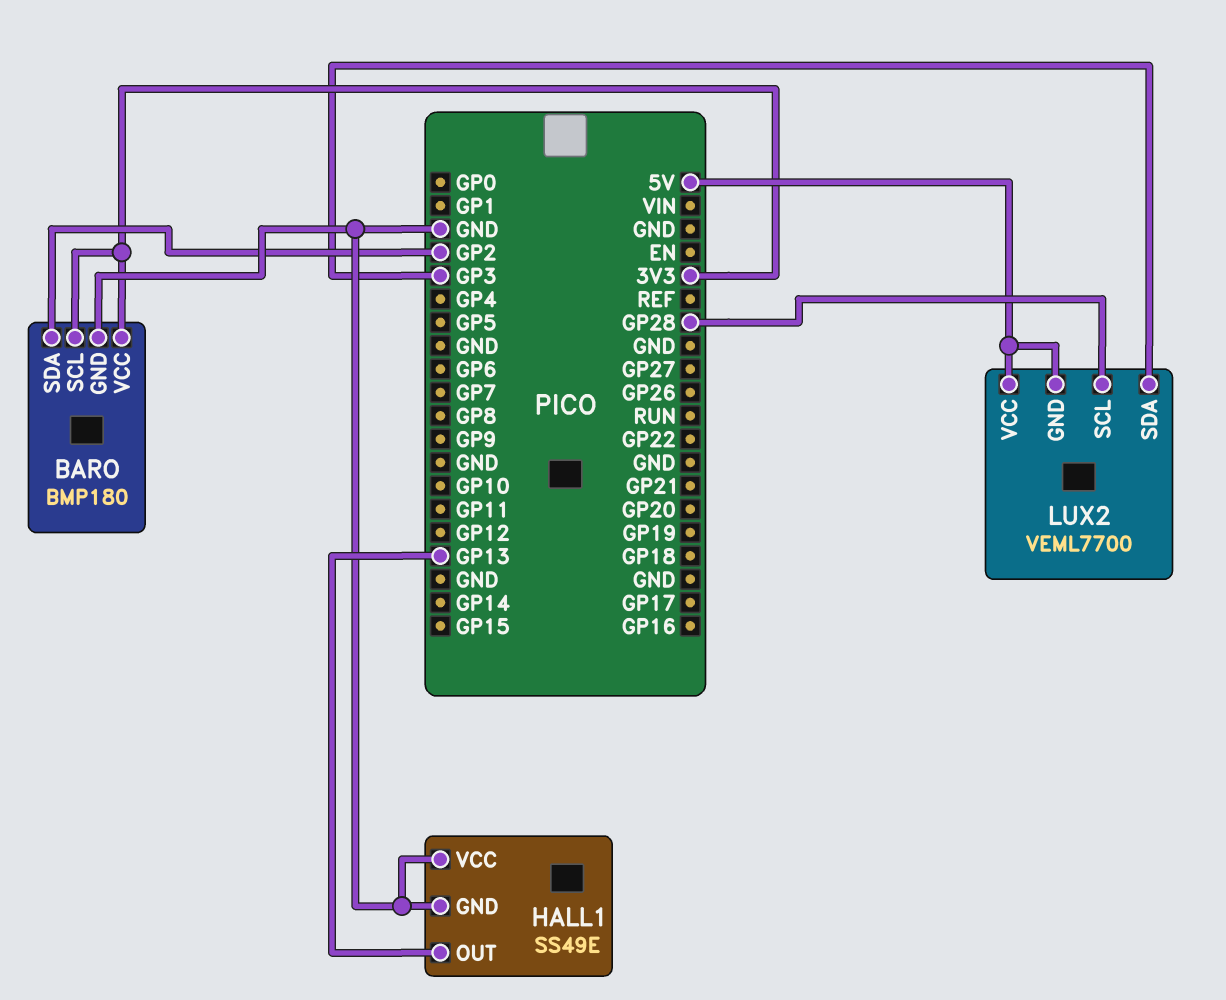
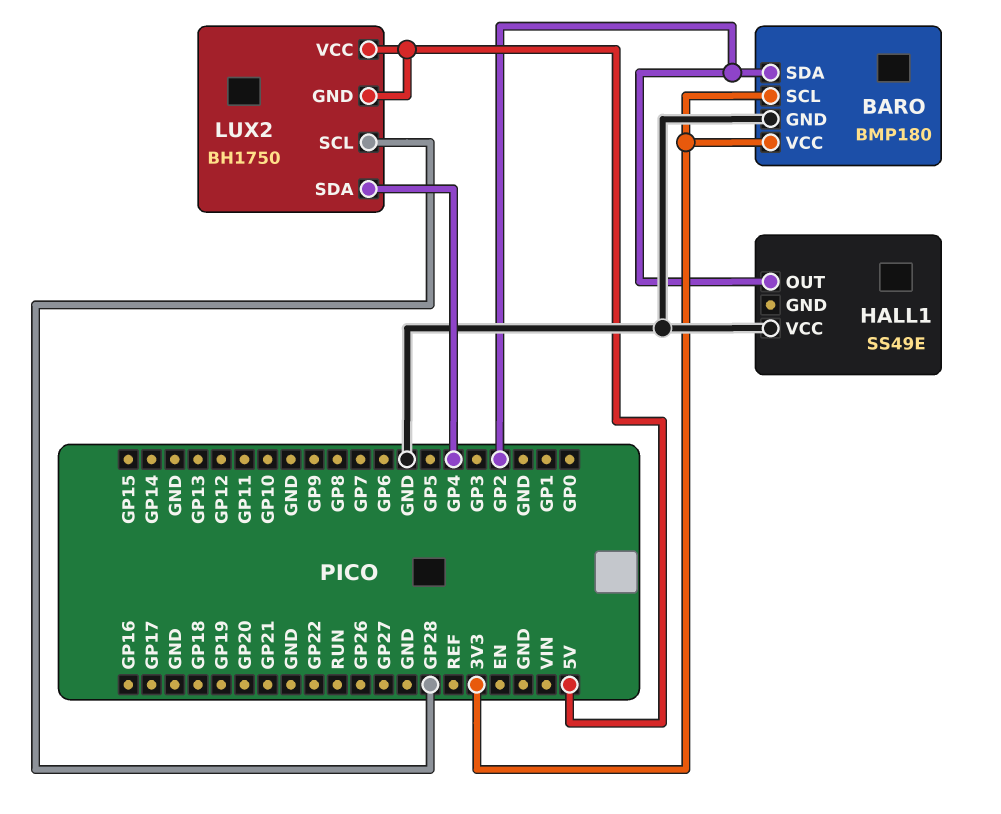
HALL1 pin GND: GND -> none
HALL1 pin OUT: GP13 -> GP2
LUX2: VEML7700 -> BH1750
LUX2 pin SDA: GP3 -> GP4

